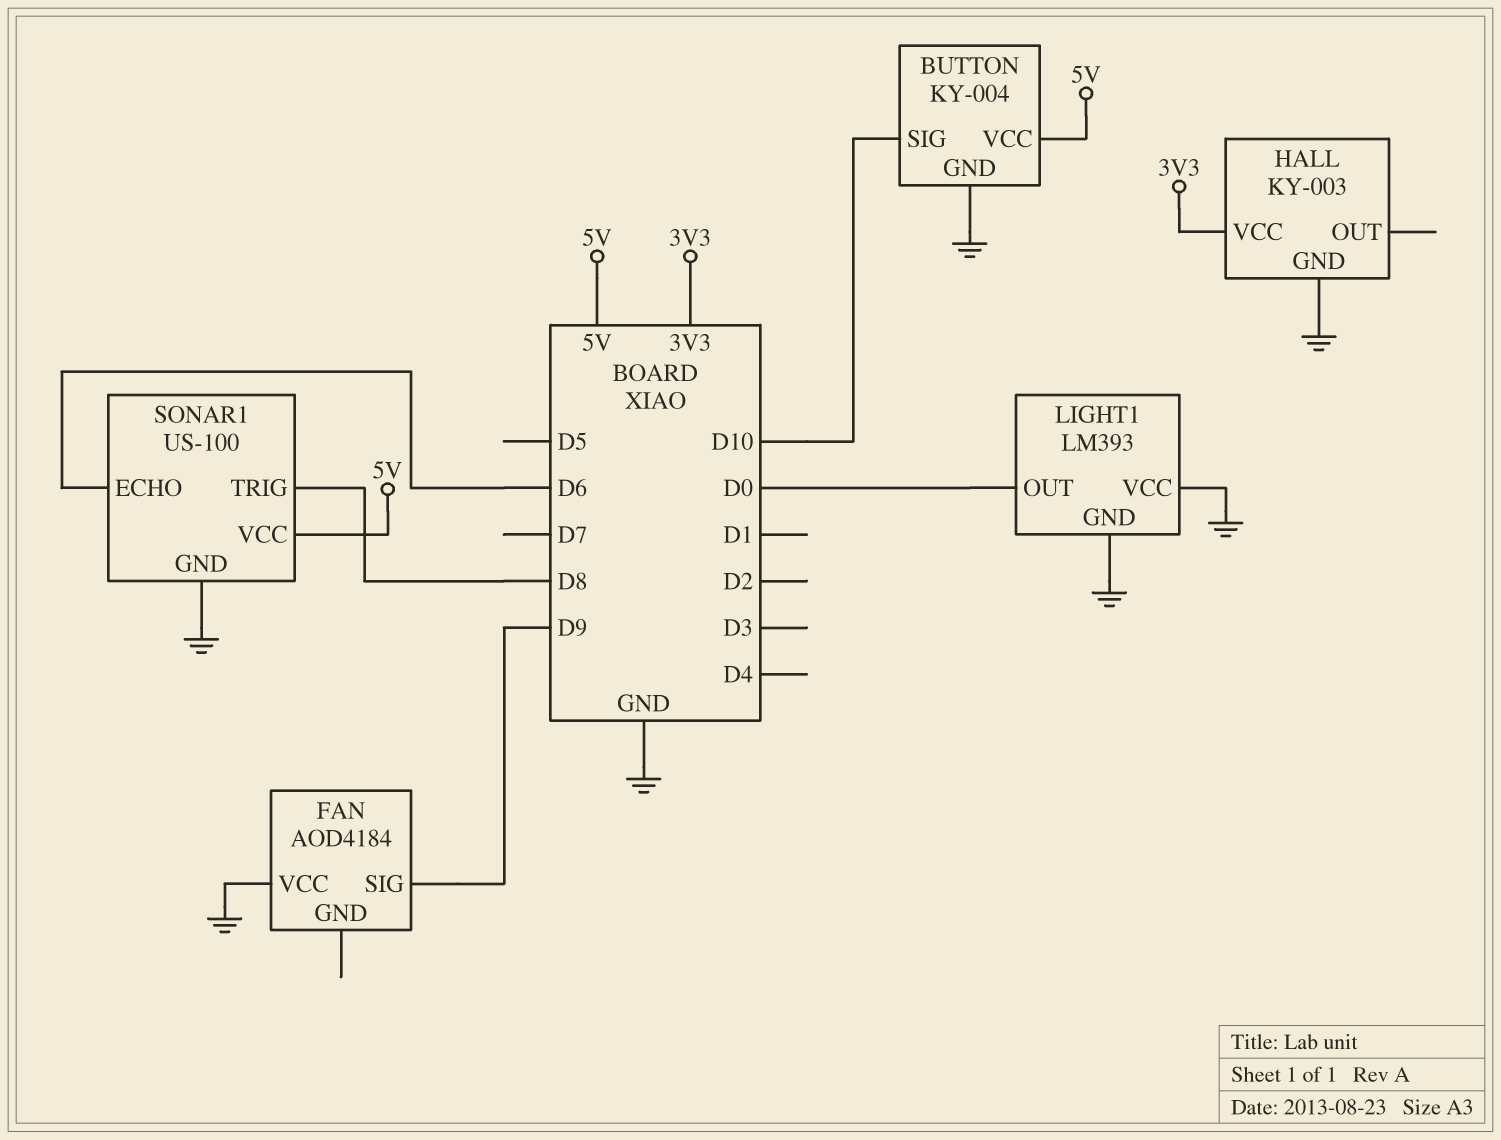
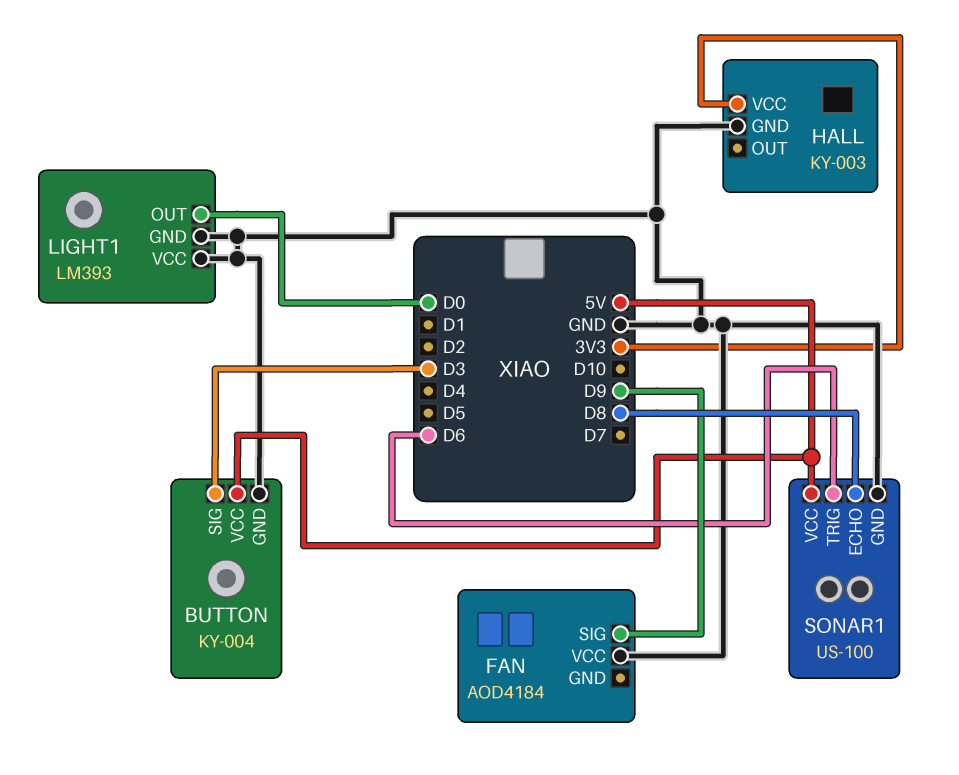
BUTTON pin SIG: D10 -> D3
SONAR1 pin ECHO: D6 -> D8
SONAR1 pin TRIG: D8 -> D6

